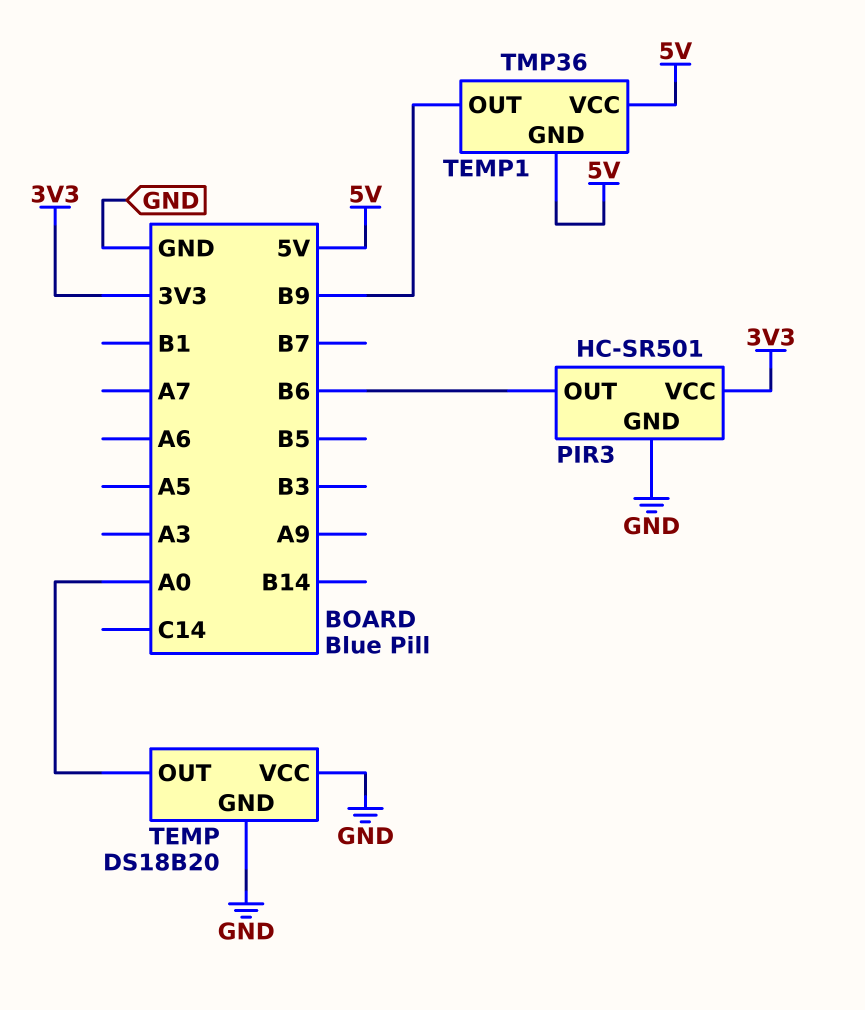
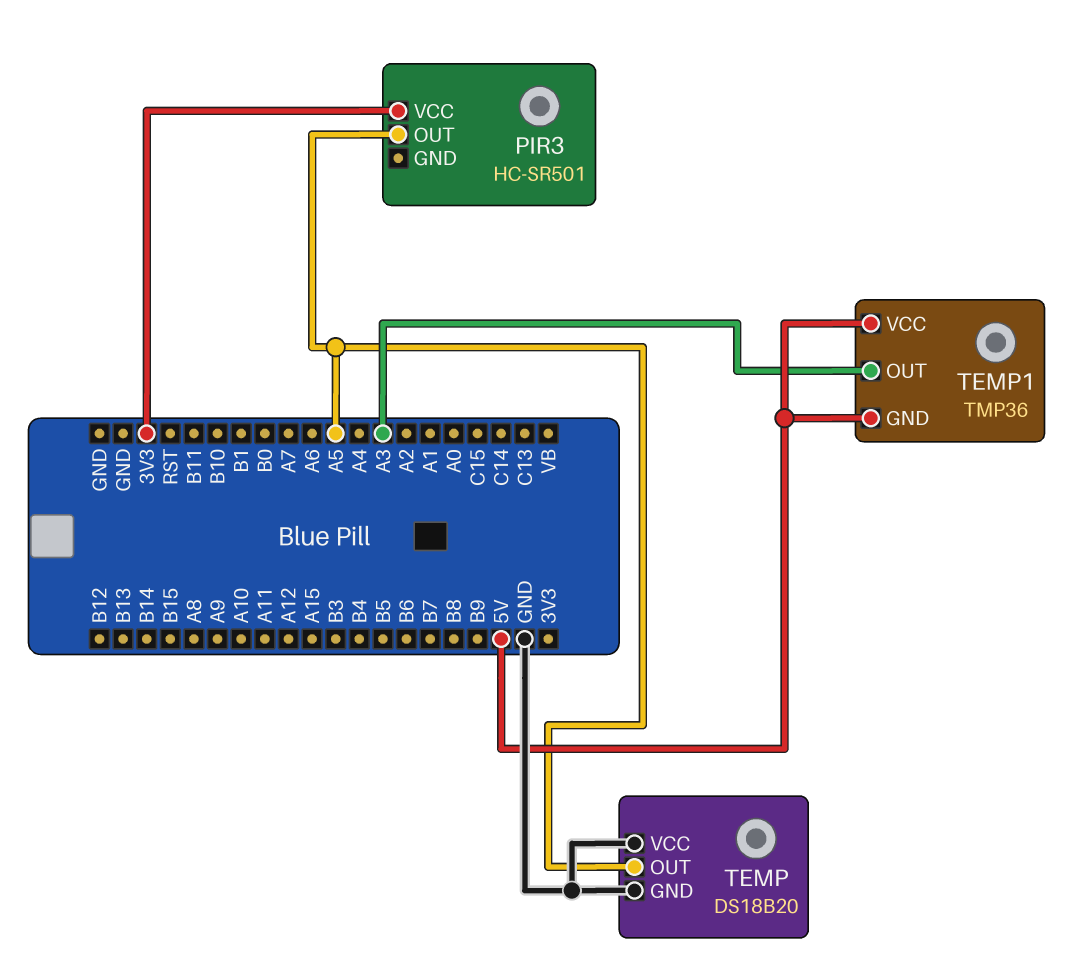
PIR3 pin GND: GND -> none
PIR3 pin OUT: B6 -> A5
TEMP pin OUT: A0 -> A5
TEMP1 pin OUT: B9 -> A3

